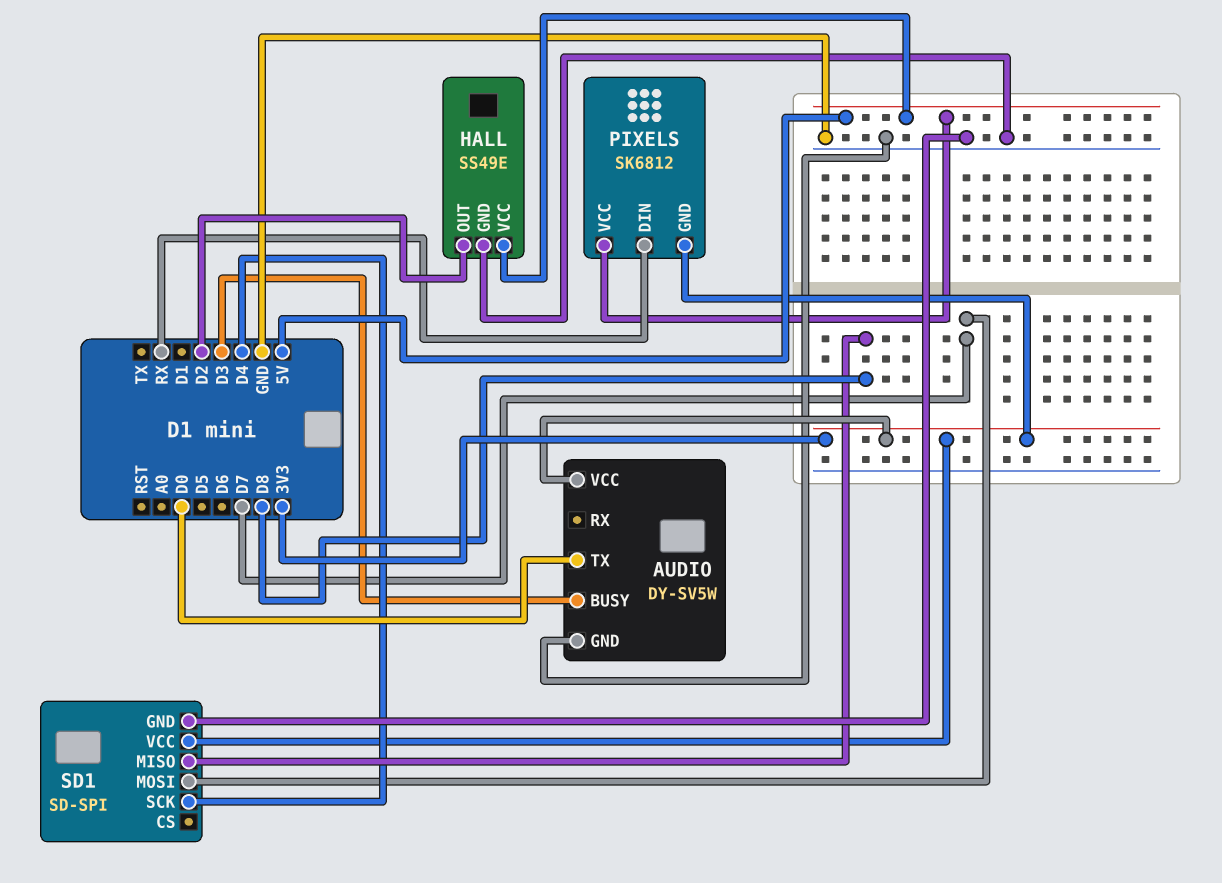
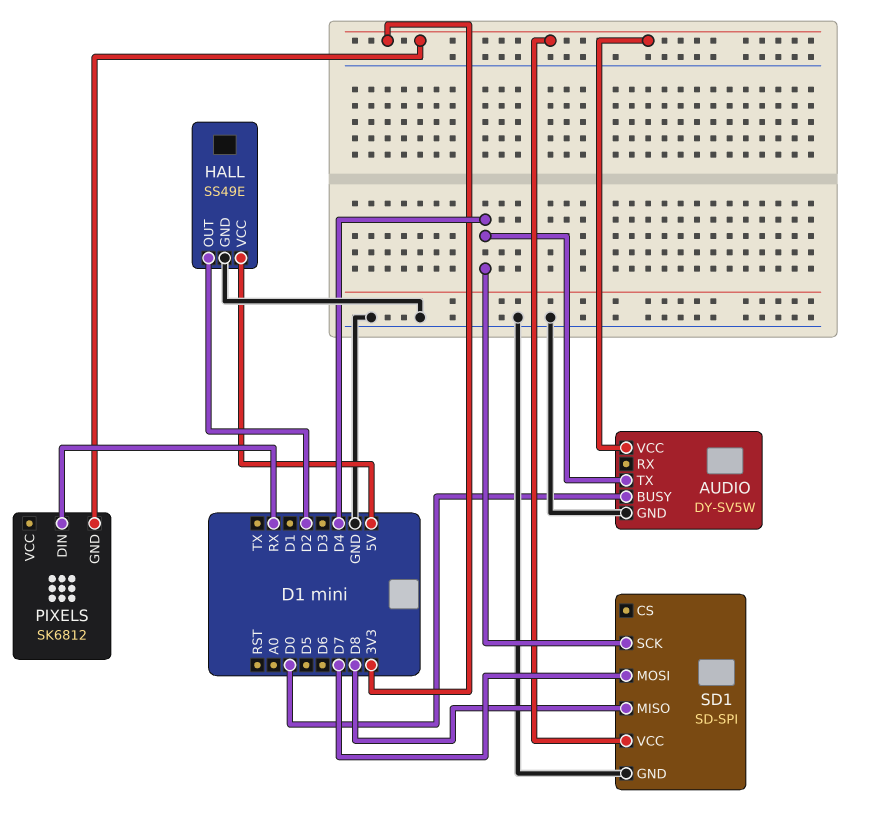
AUDIO pin BUSY: D3 -> D0
AUDIO pin TX: D0 -> D4
PIXELS pin VCC: 5V -> none

